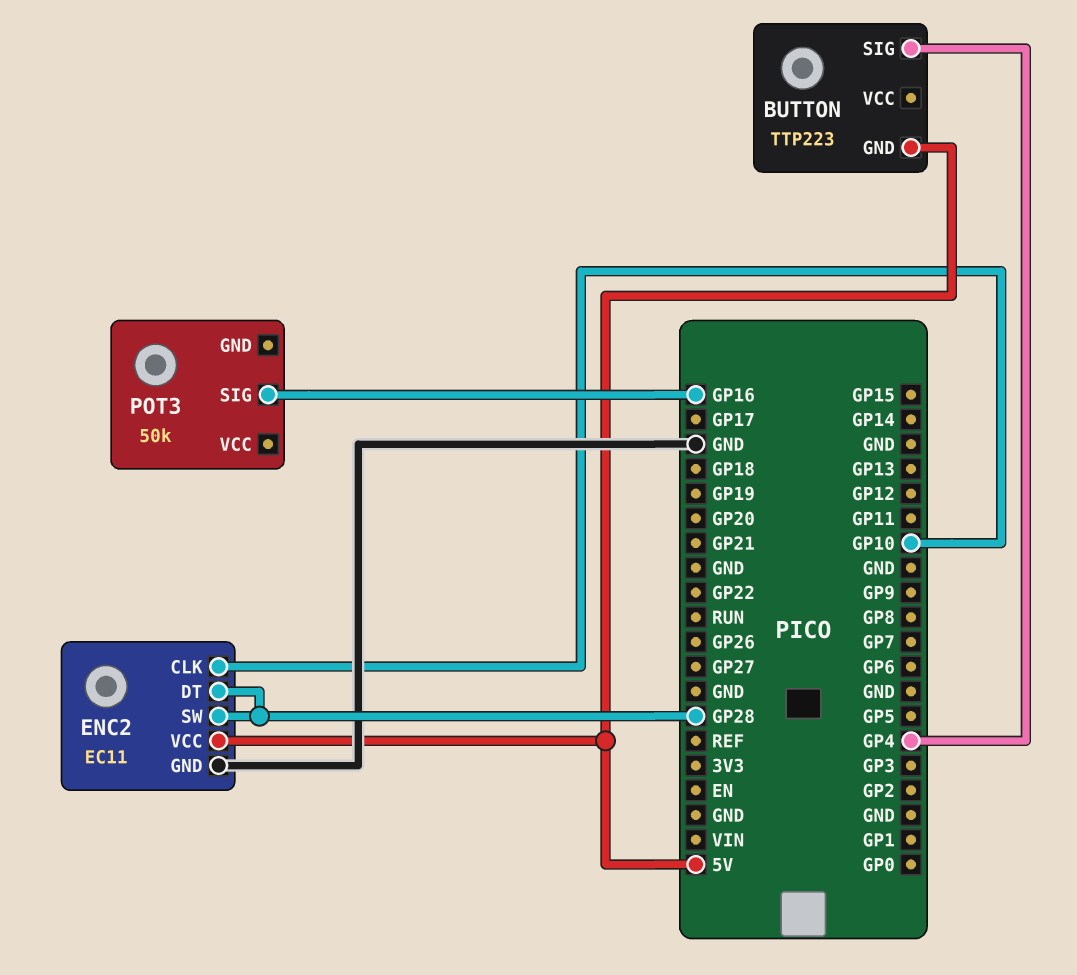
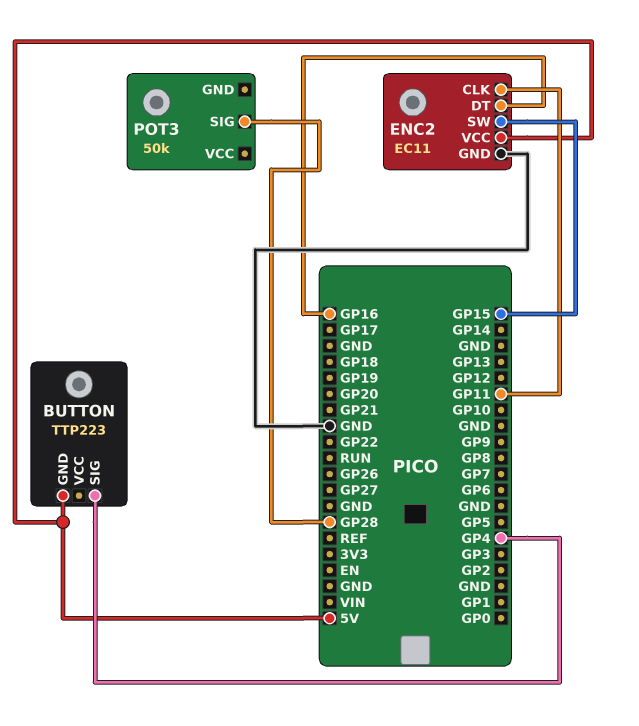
ENC2 pin CLK: GP10 -> GP11
ENC2 pin DT: GP28 -> GP16
ENC2 pin SW: GP28 -> GP15
POT3 pin SIG: GP16 -> GP28

